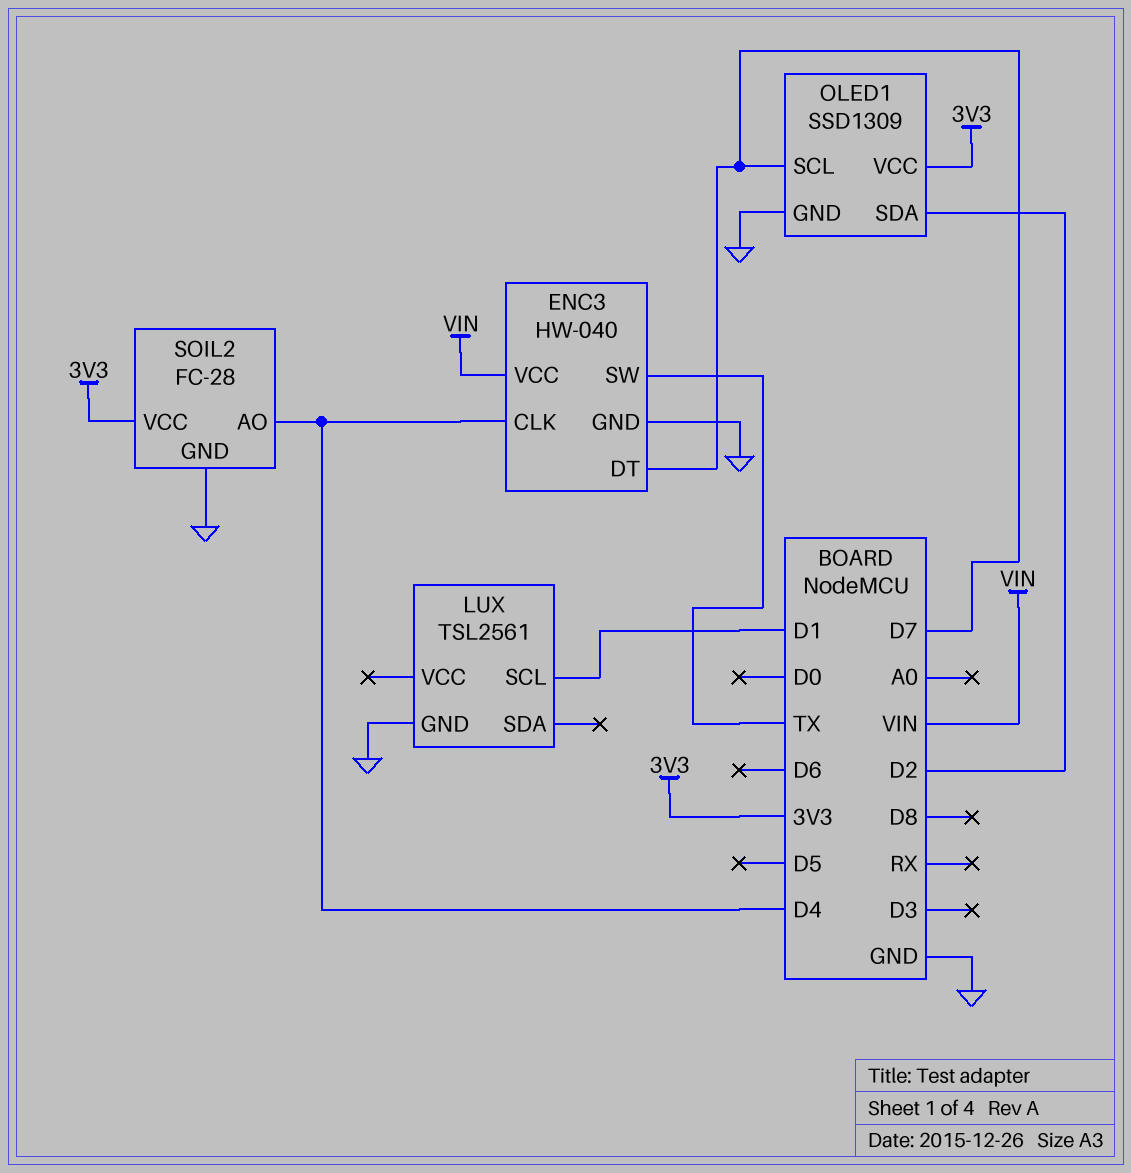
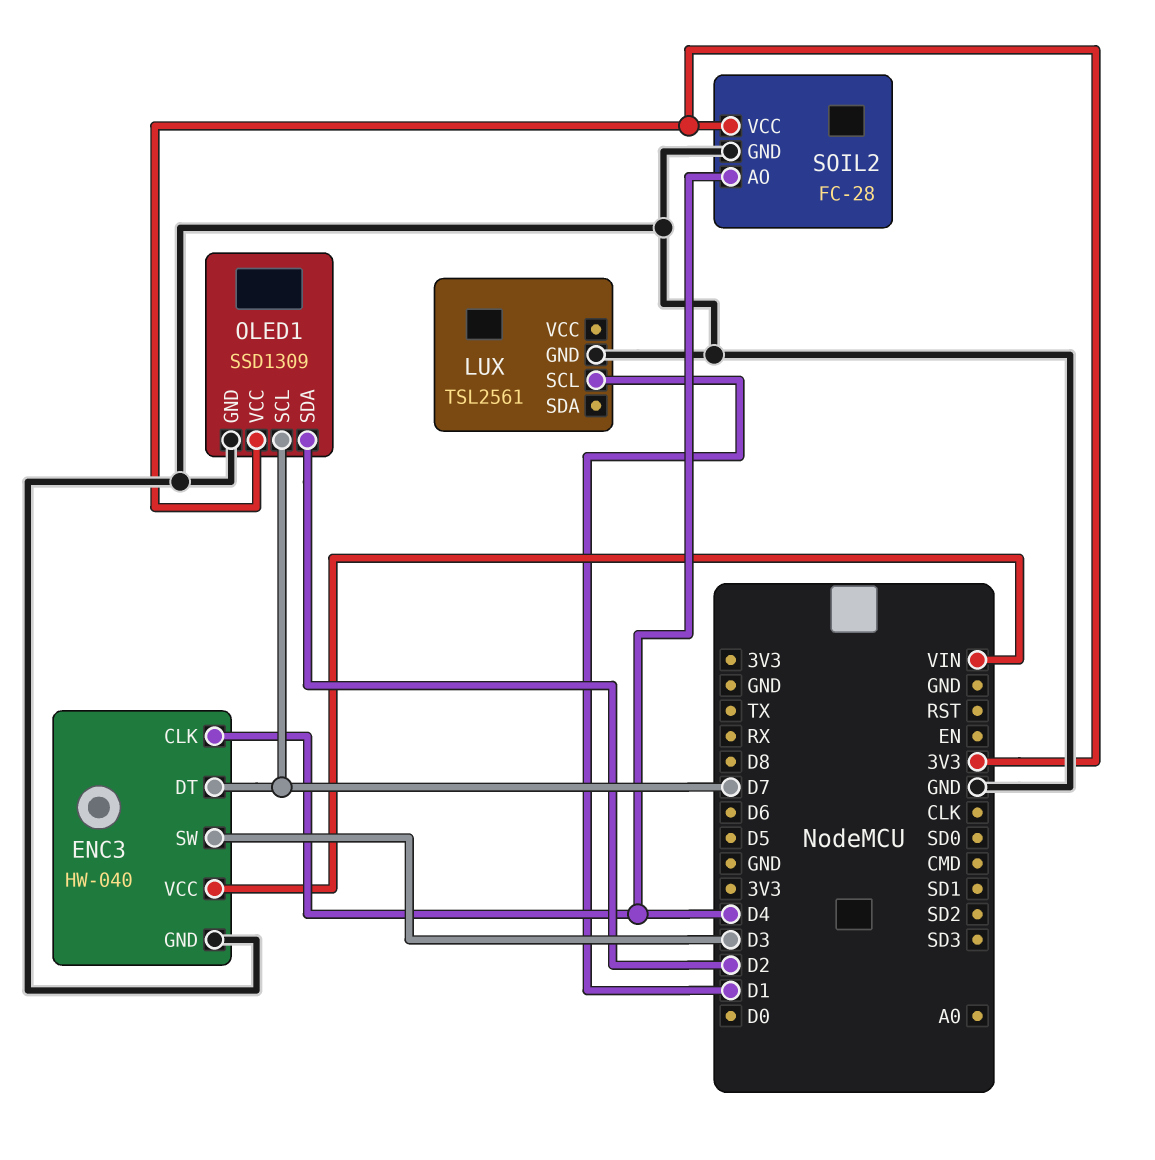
ENC3 pin SW: TX -> D3

